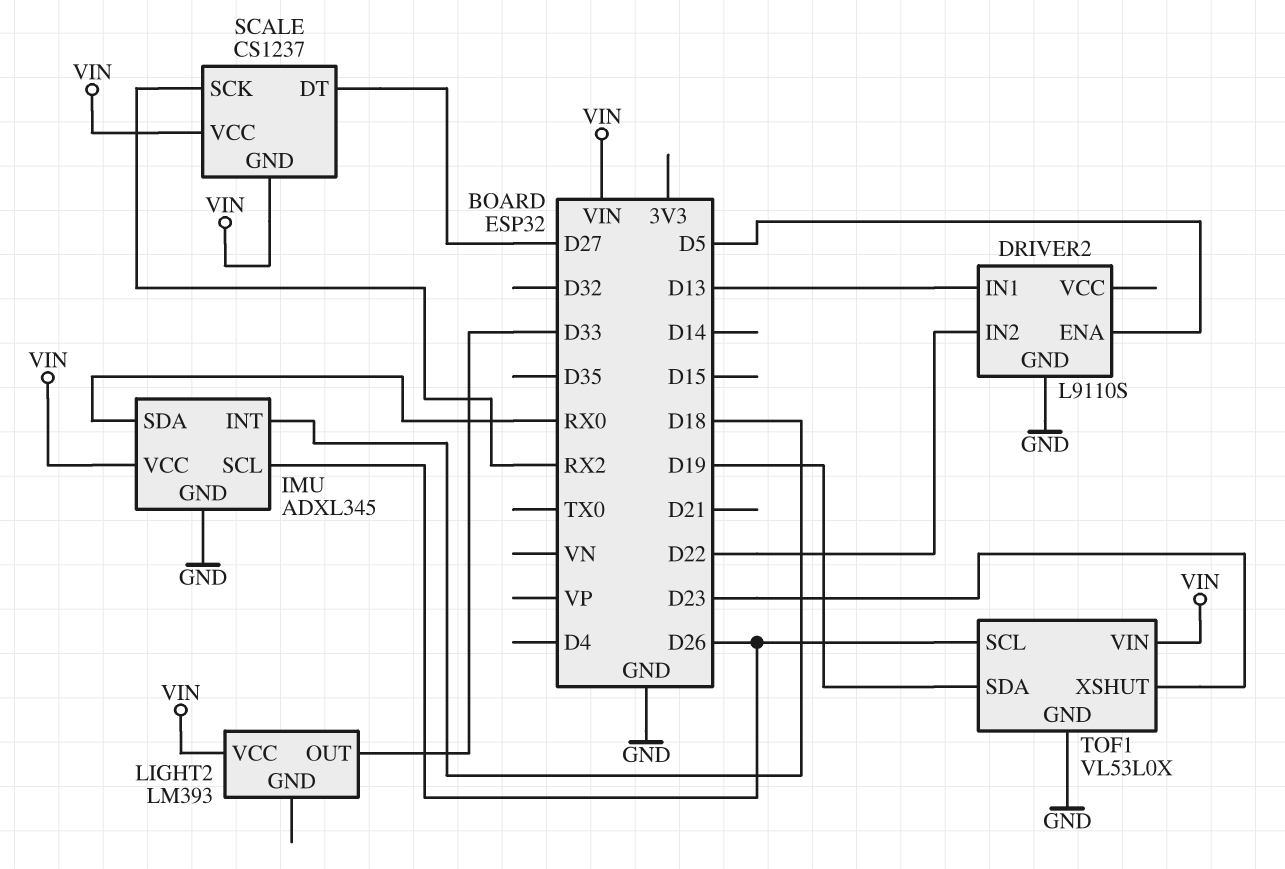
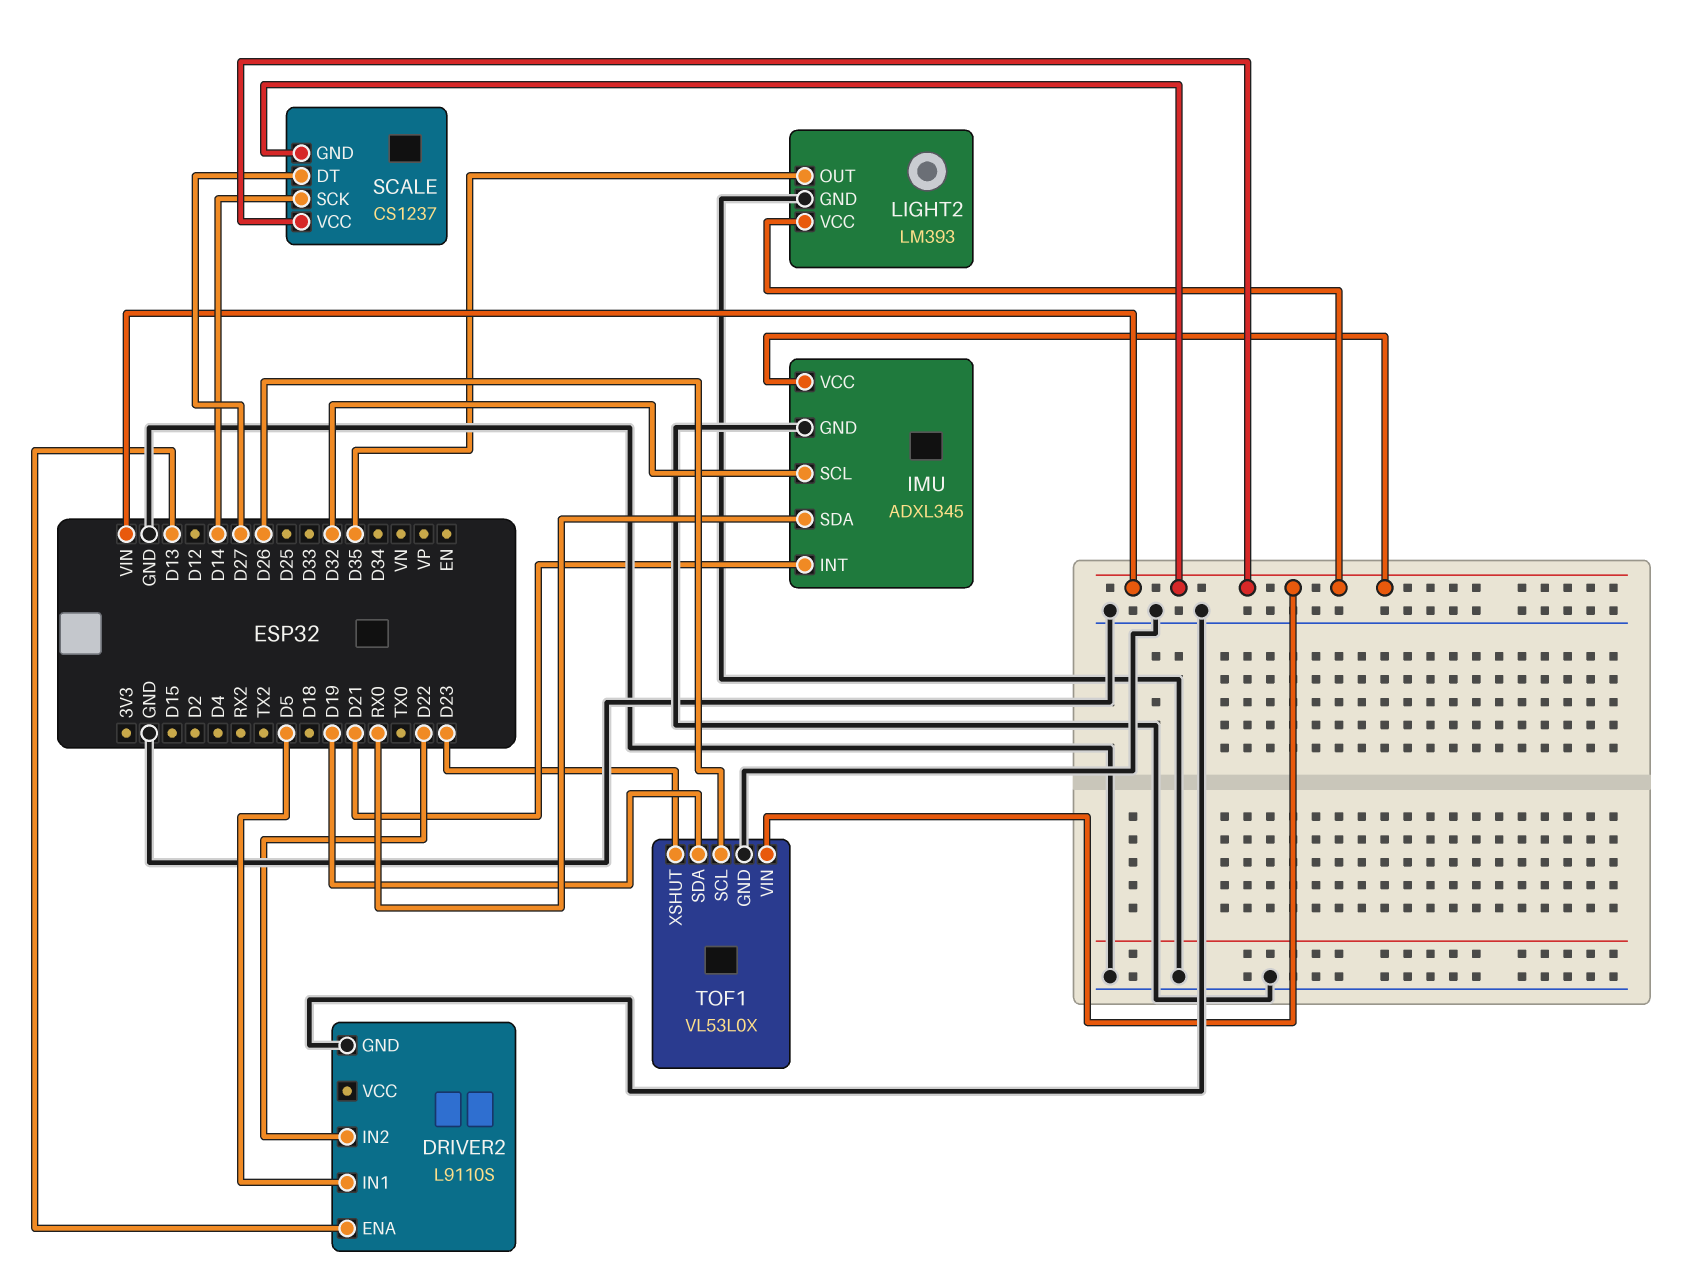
DRIVER2 pin ENA: D5 -> D13
DRIVER2 pin IN1: D13 -> D5
IMU pin INT: D18 -> D21
IMU pin SCL: D26 -> D32
LIGHT2 pin GND: none -> GND
LIGHT2 pin OUT: D33 -> D35
SCALE pin SCK: RX2 -> D14

